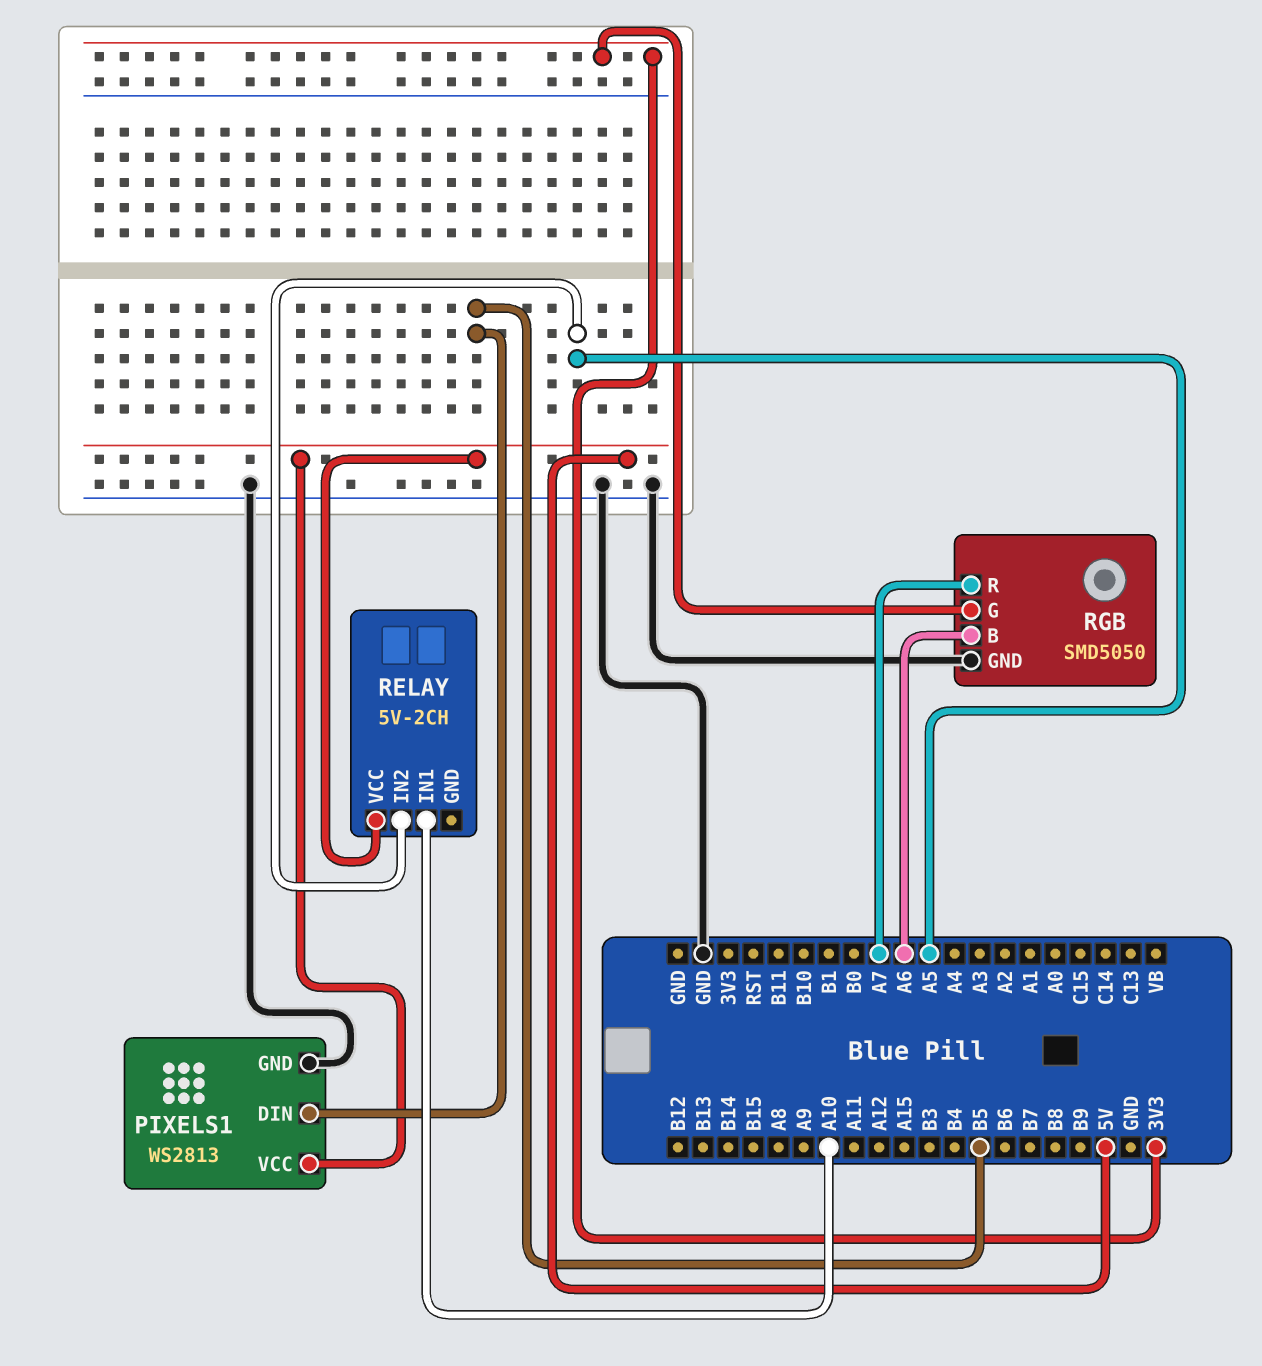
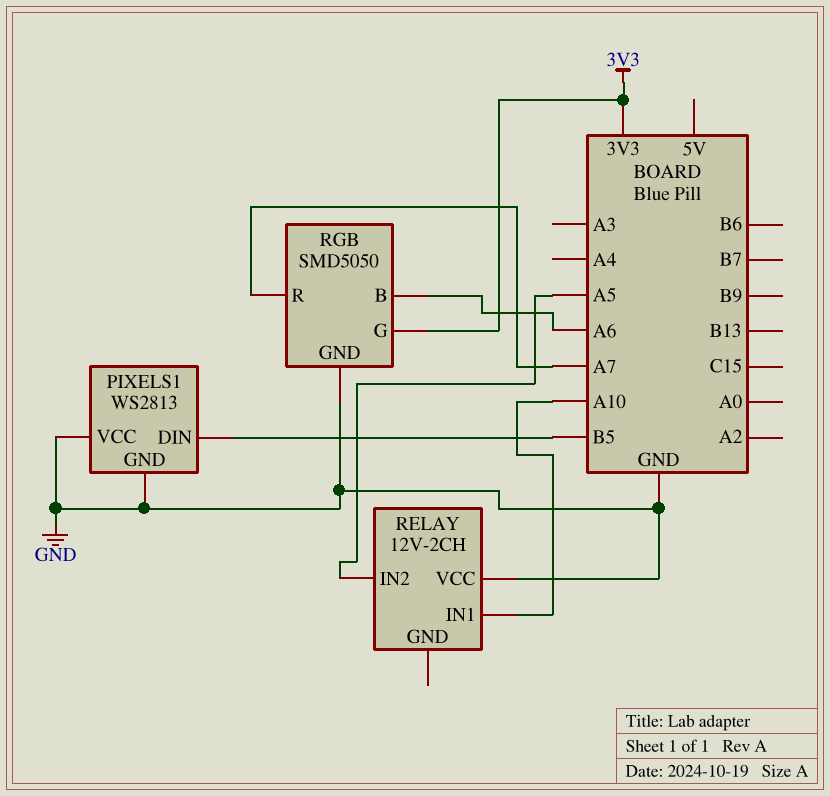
PIXELS1 pin VCC: 5V -> GND
RELAY: 5V-2CH -> 12V-2CH
RELAY pin VCC: 5V -> GND

